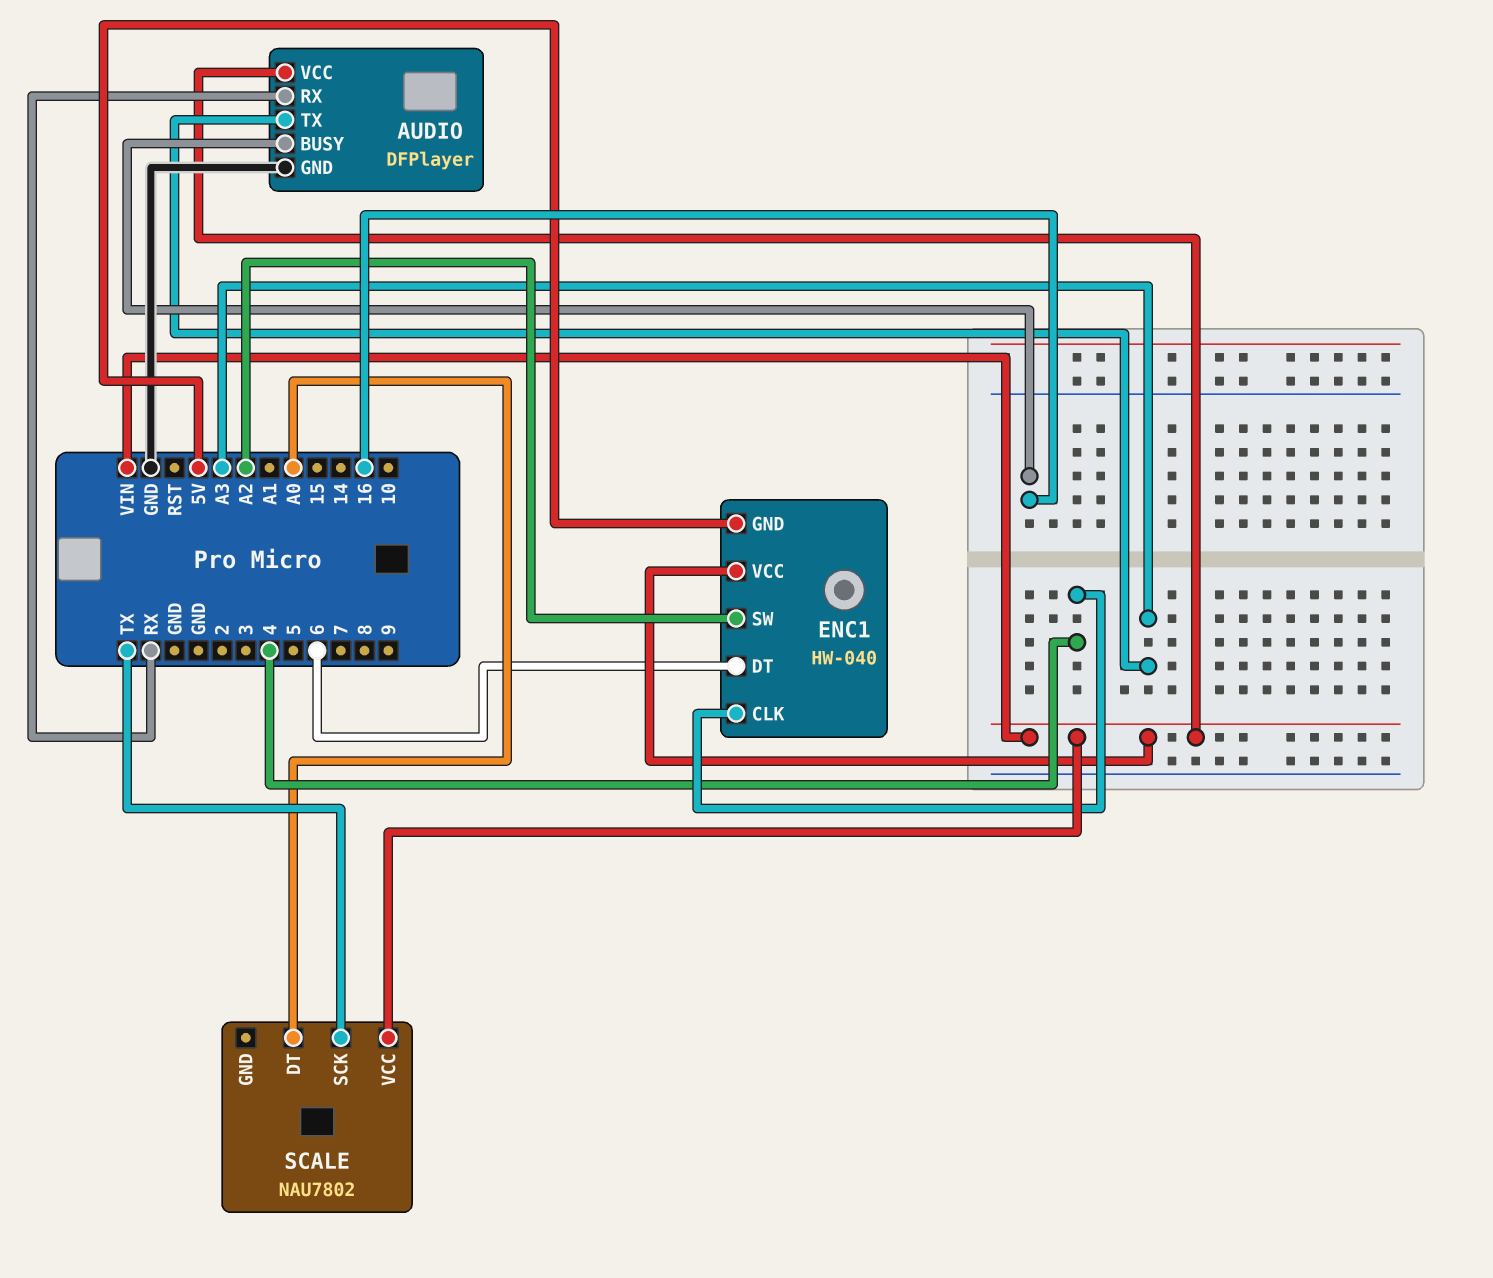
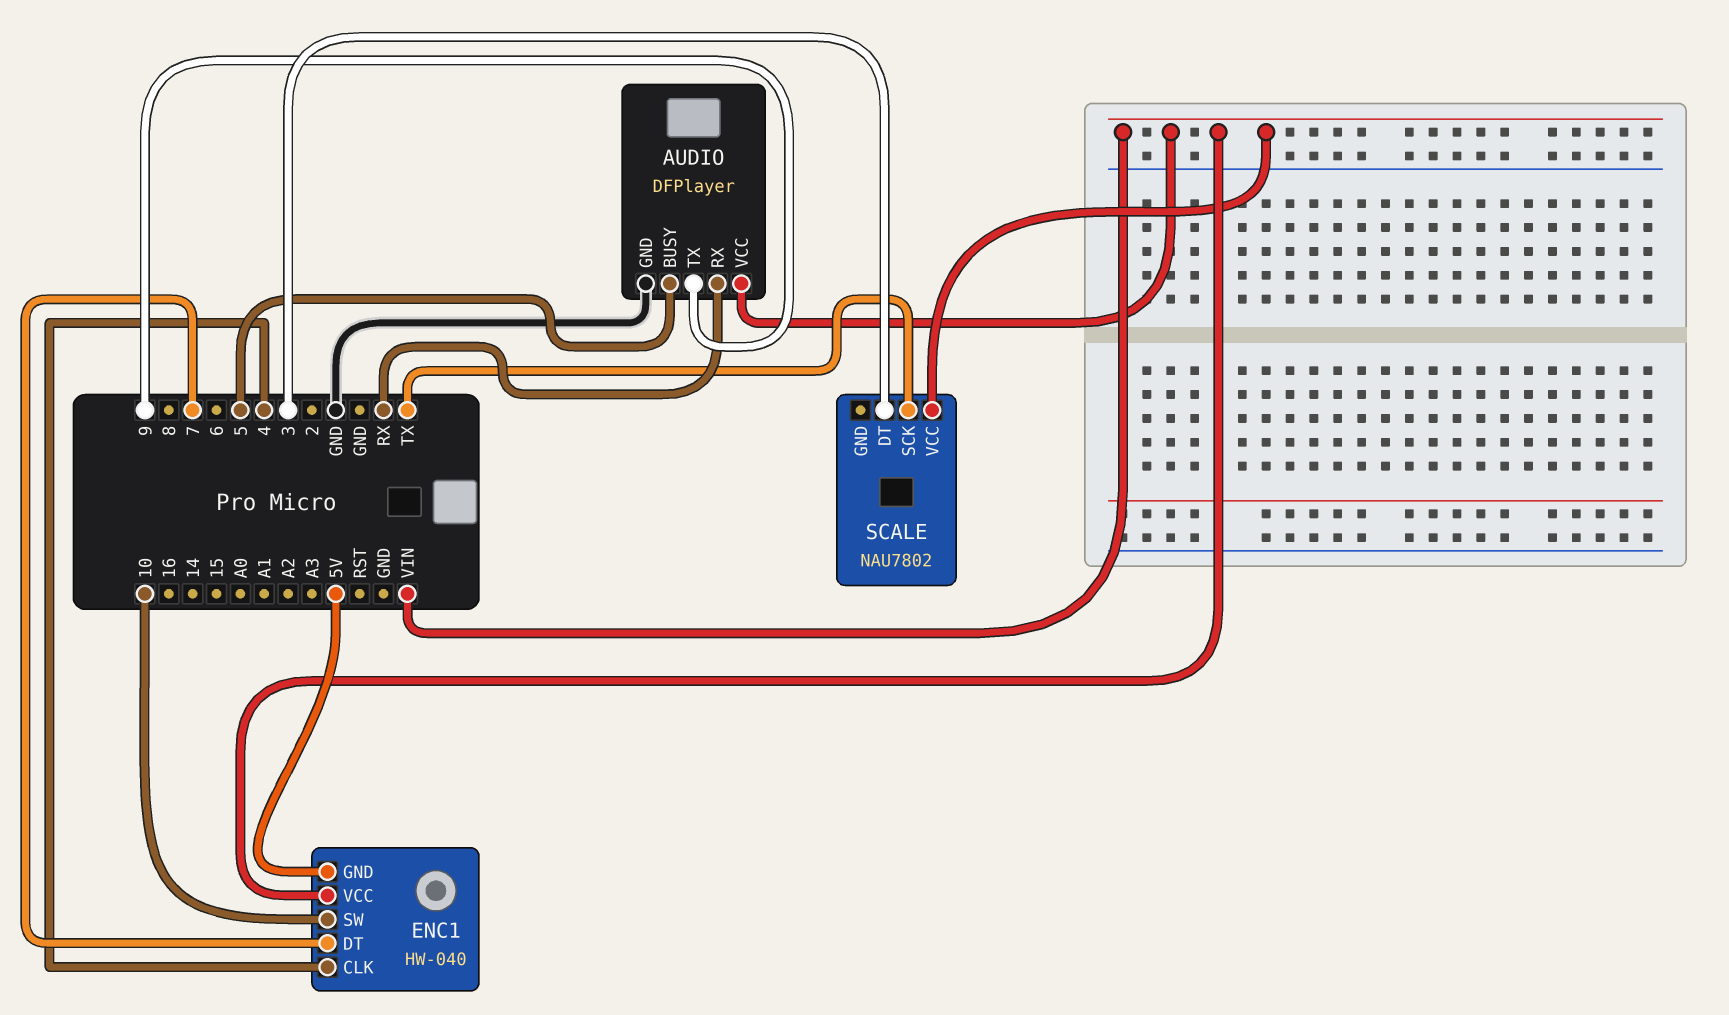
AUDIO pin BUSY: 16 -> 5
AUDIO pin TX: A3 -> 9
ENC1 pin DT: 6 -> 7
ENC1 pin SW: A2 -> 10
SCALE pin DT: A0 -> 3

